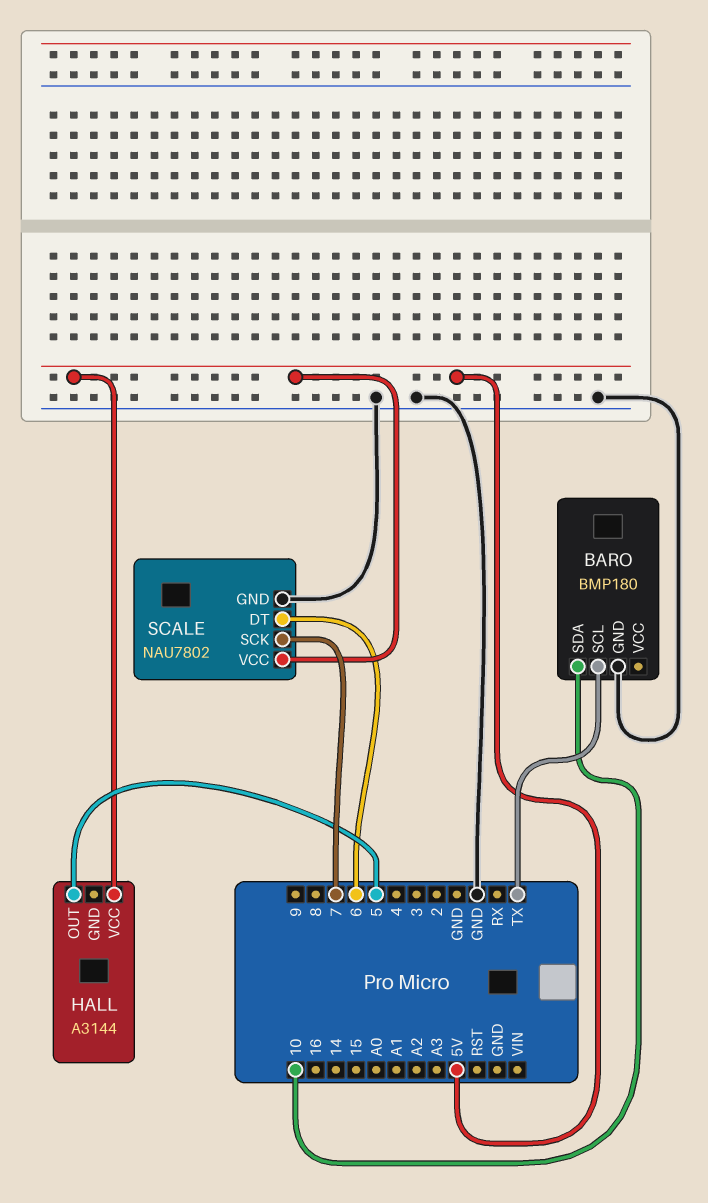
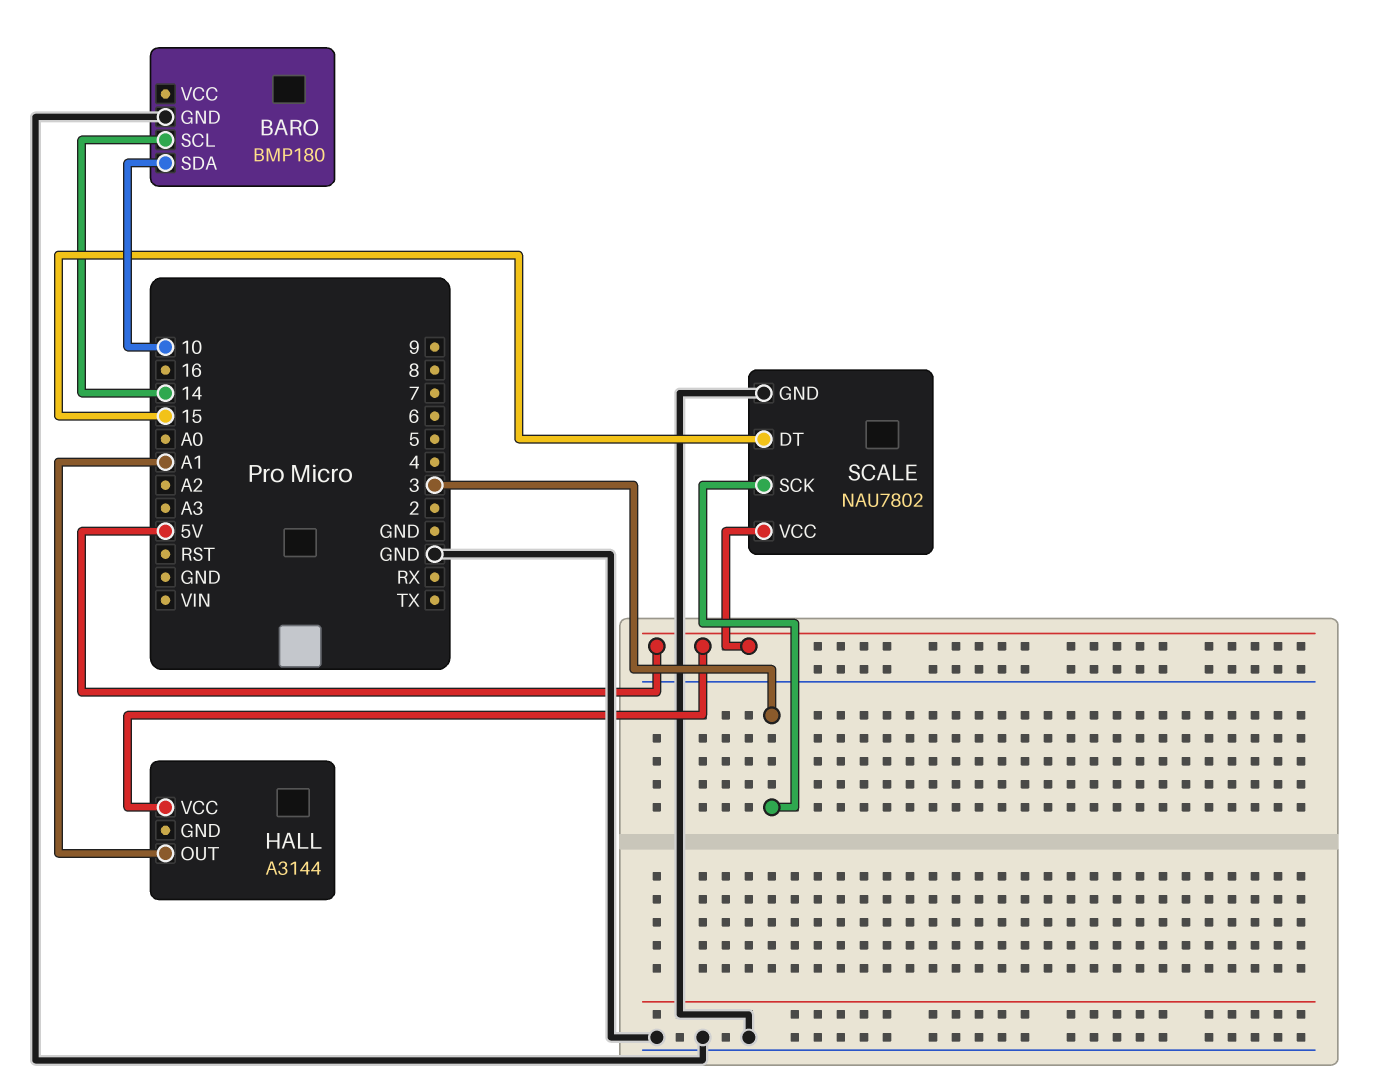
BARO pin SCL: TX -> 14
HALL pin OUT: 5 -> A1
SCALE pin DT: 6 -> 15
SCALE pin SCK: 7 -> 3

